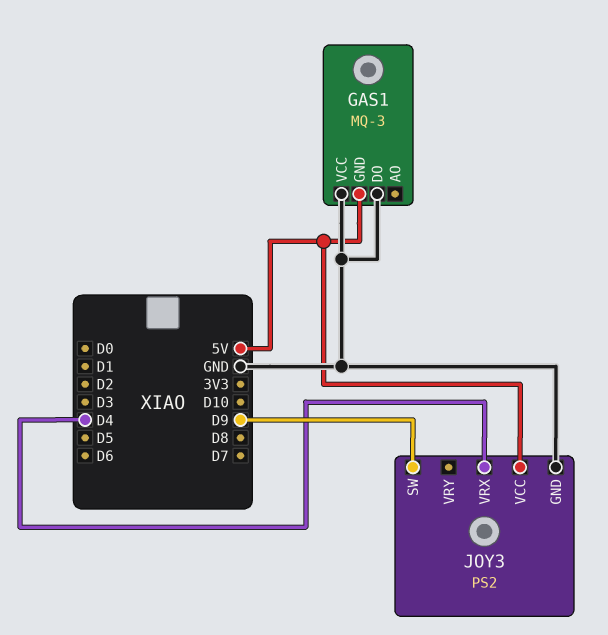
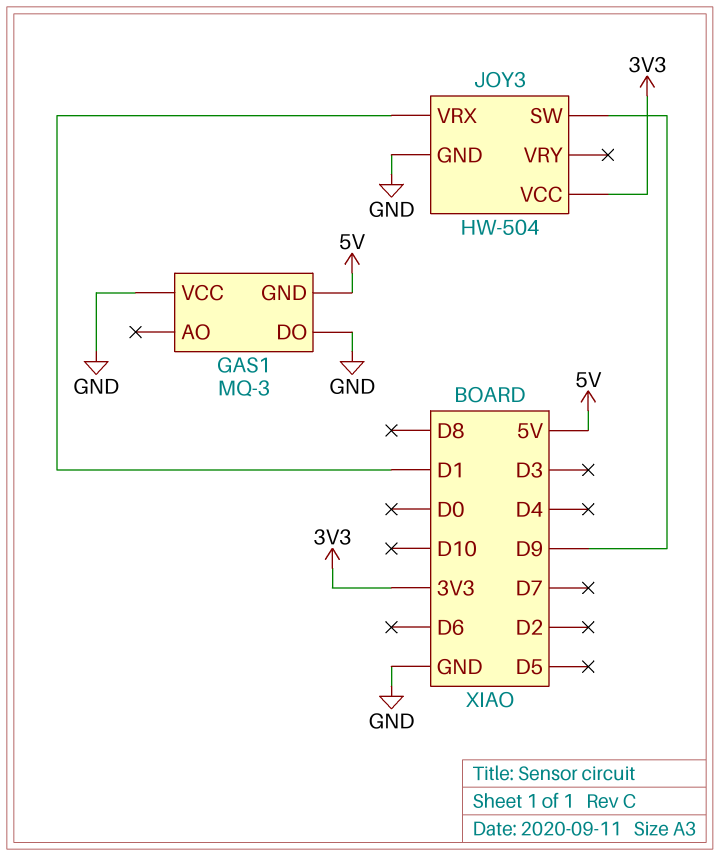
JOY3: PS2 -> HW-504
JOY3 pin VCC: 5V -> 3V3
JOY3 pin VRX: D4 -> D1

